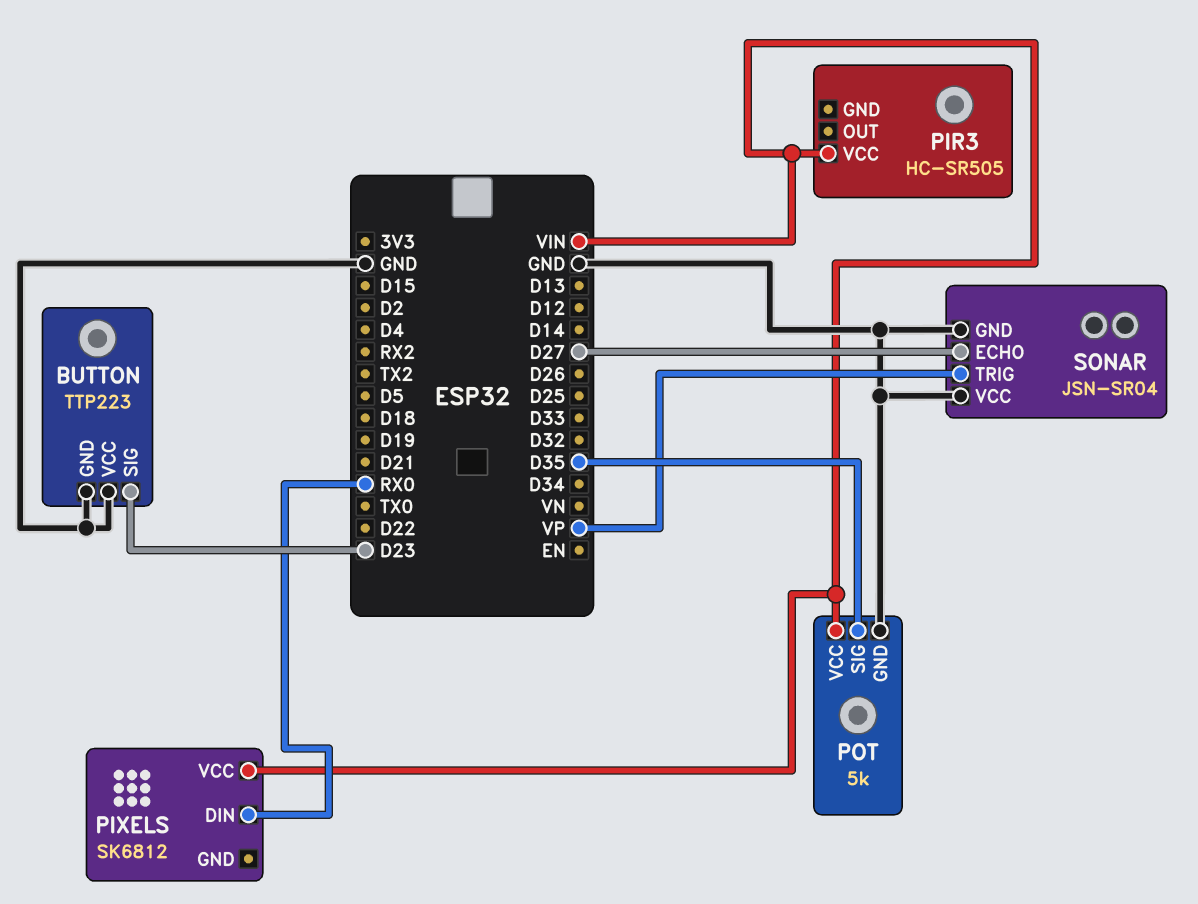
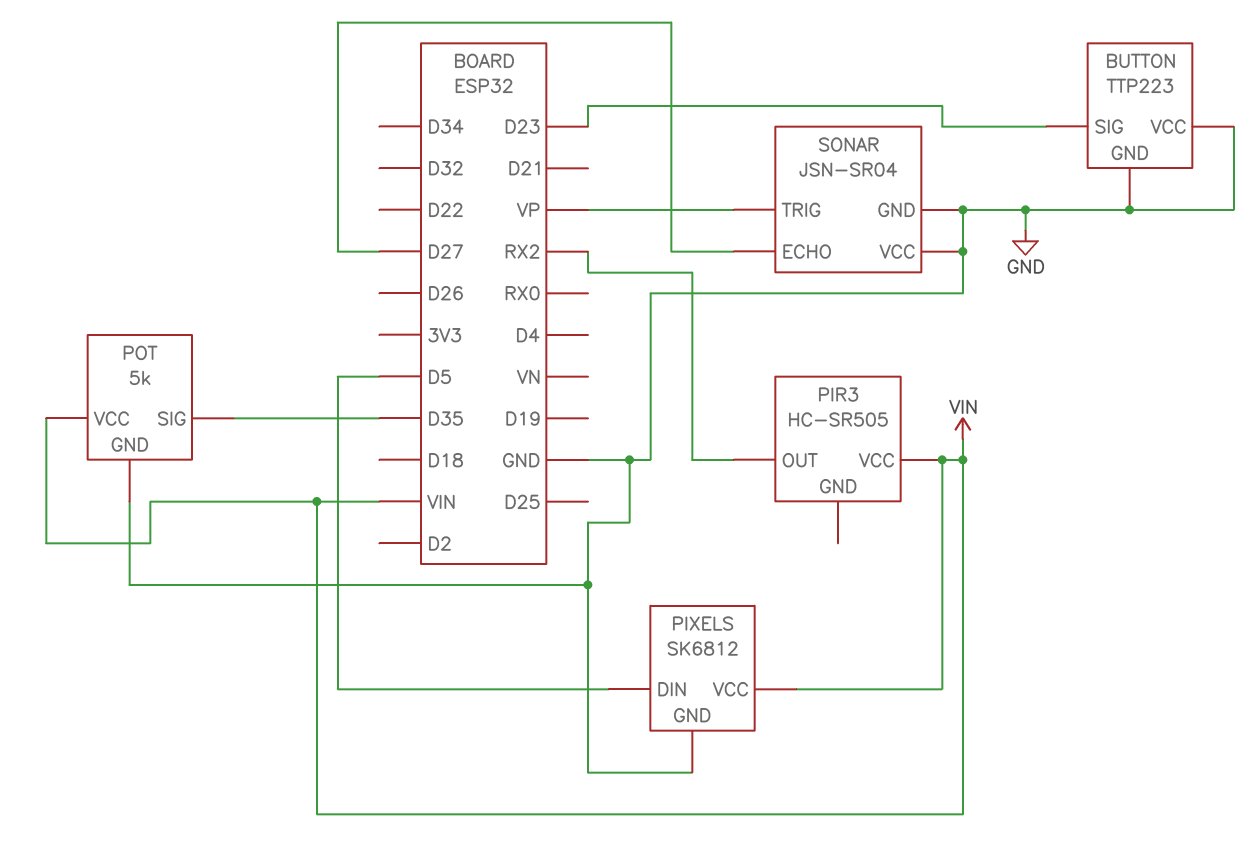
PIR3 pin OUT: none -> RX2
PIXELS pin DIN: RX0 -> D5
PIXELS pin GND: none -> GND

